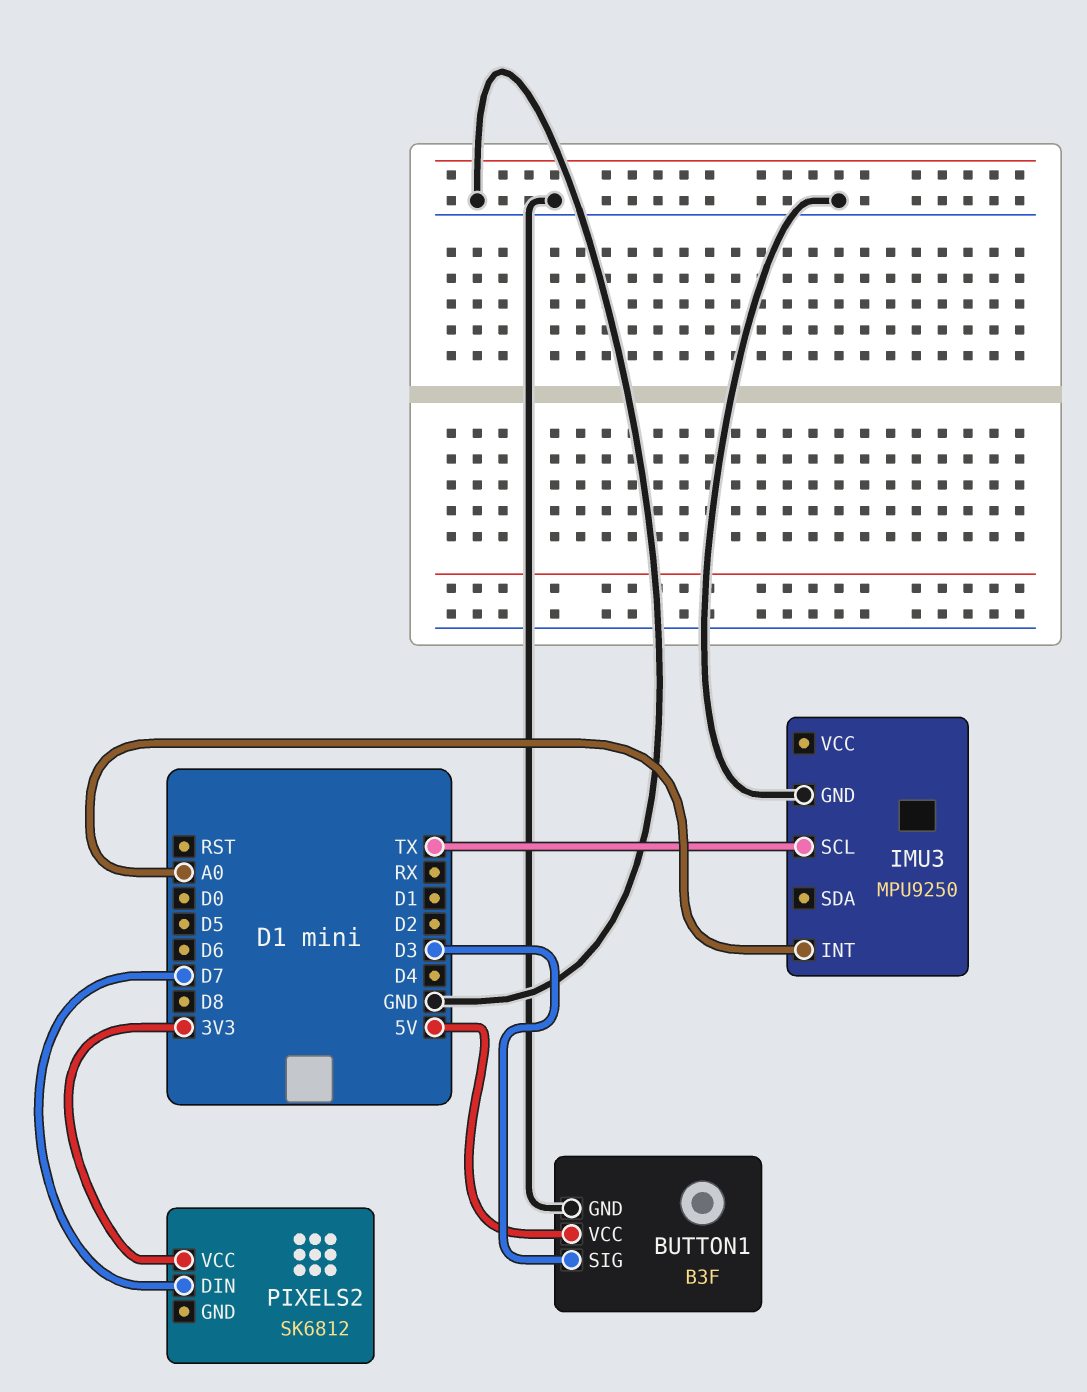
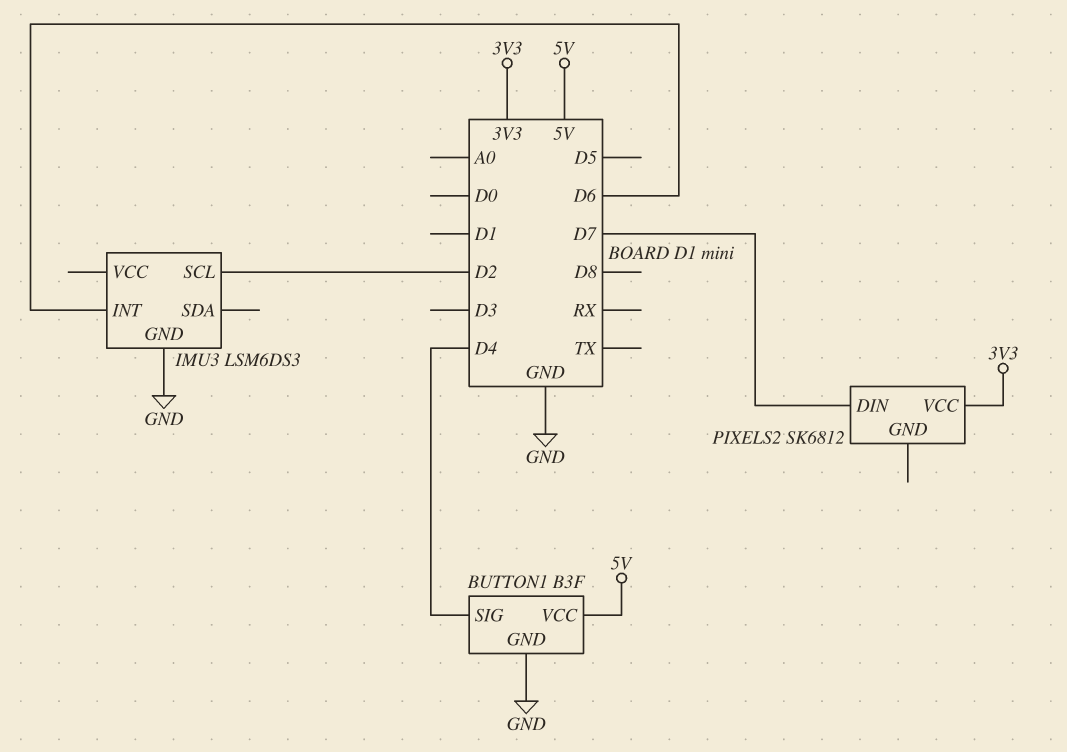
BUTTON1 pin SIG: D3 -> D4
IMU3: MPU9250 -> LSM6DS3
IMU3 pin INT: A0 -> D6
IMU3 pin SCL: TX -> D2

